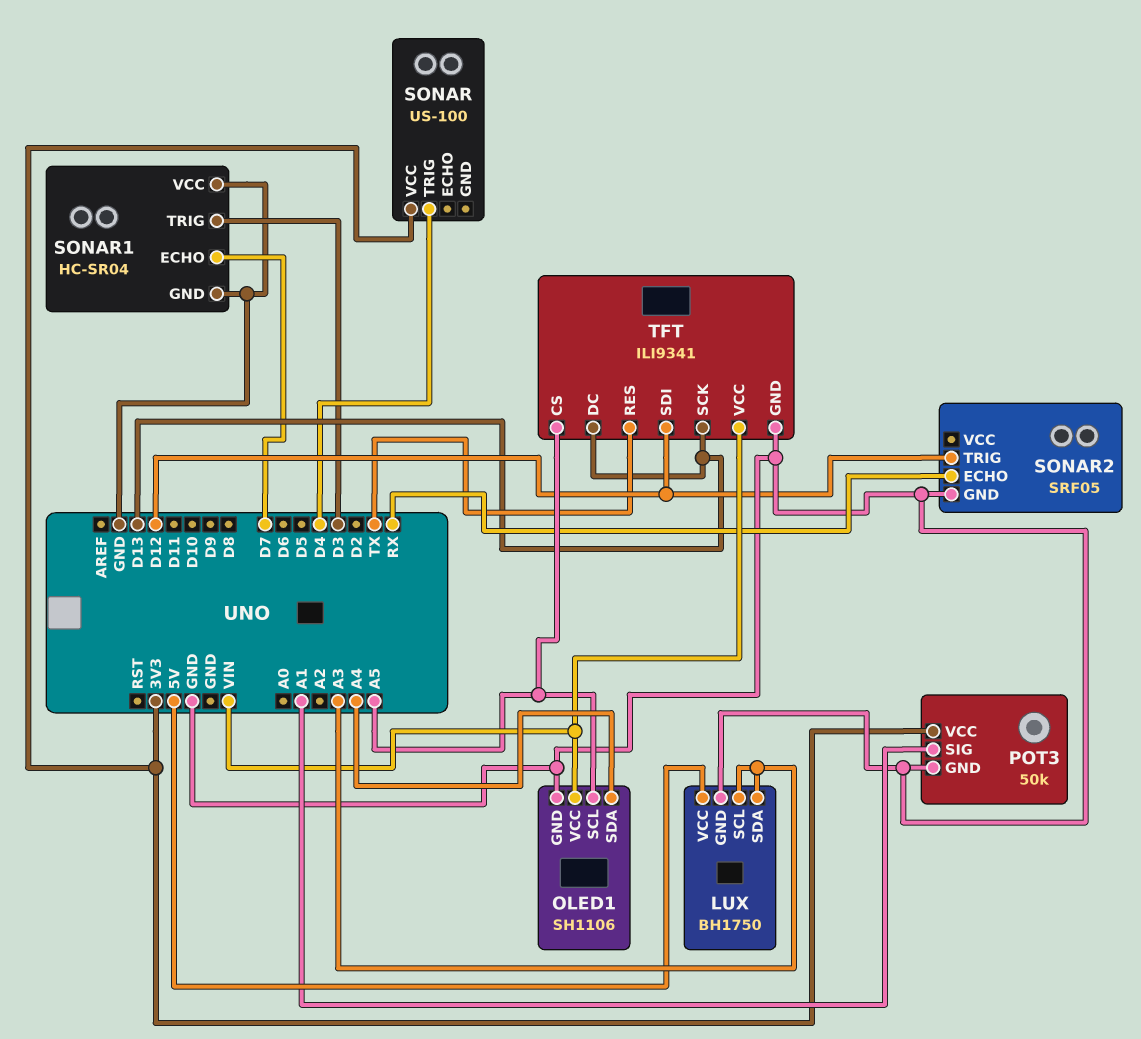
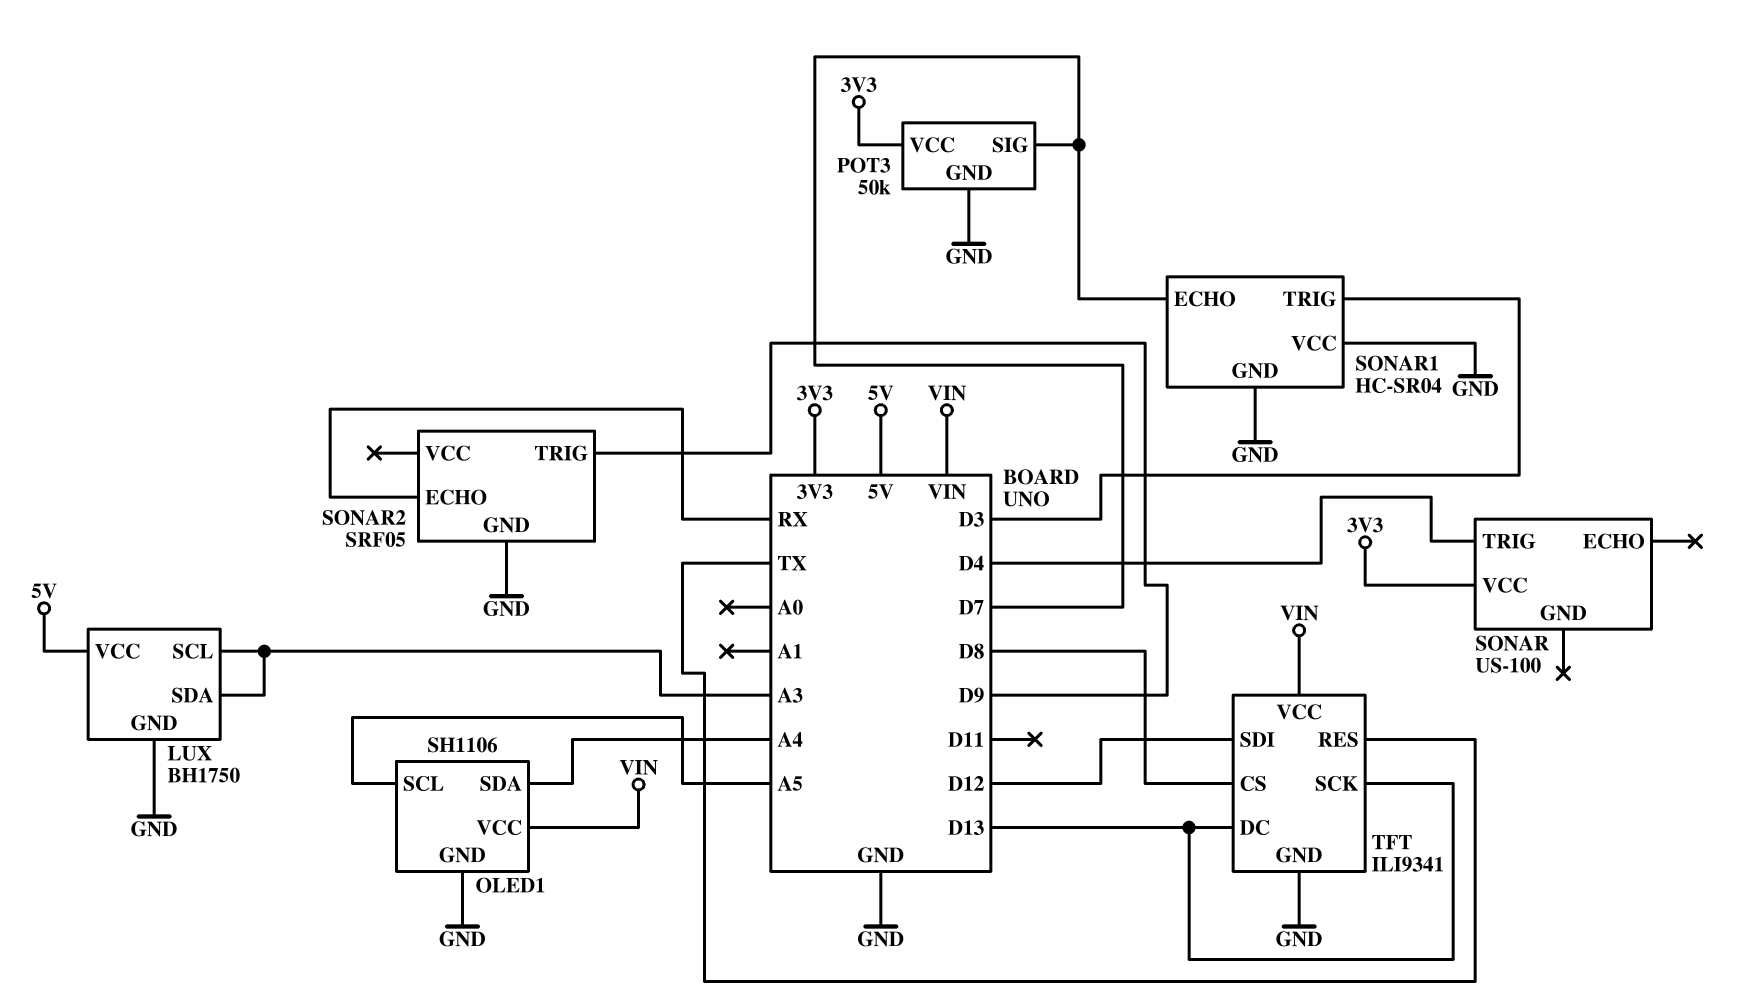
POT3 pin SIG: A1 -> D7
SONAR2 pin TRIG: D12 -> D9
TFT pin CS: A5 -> D8

